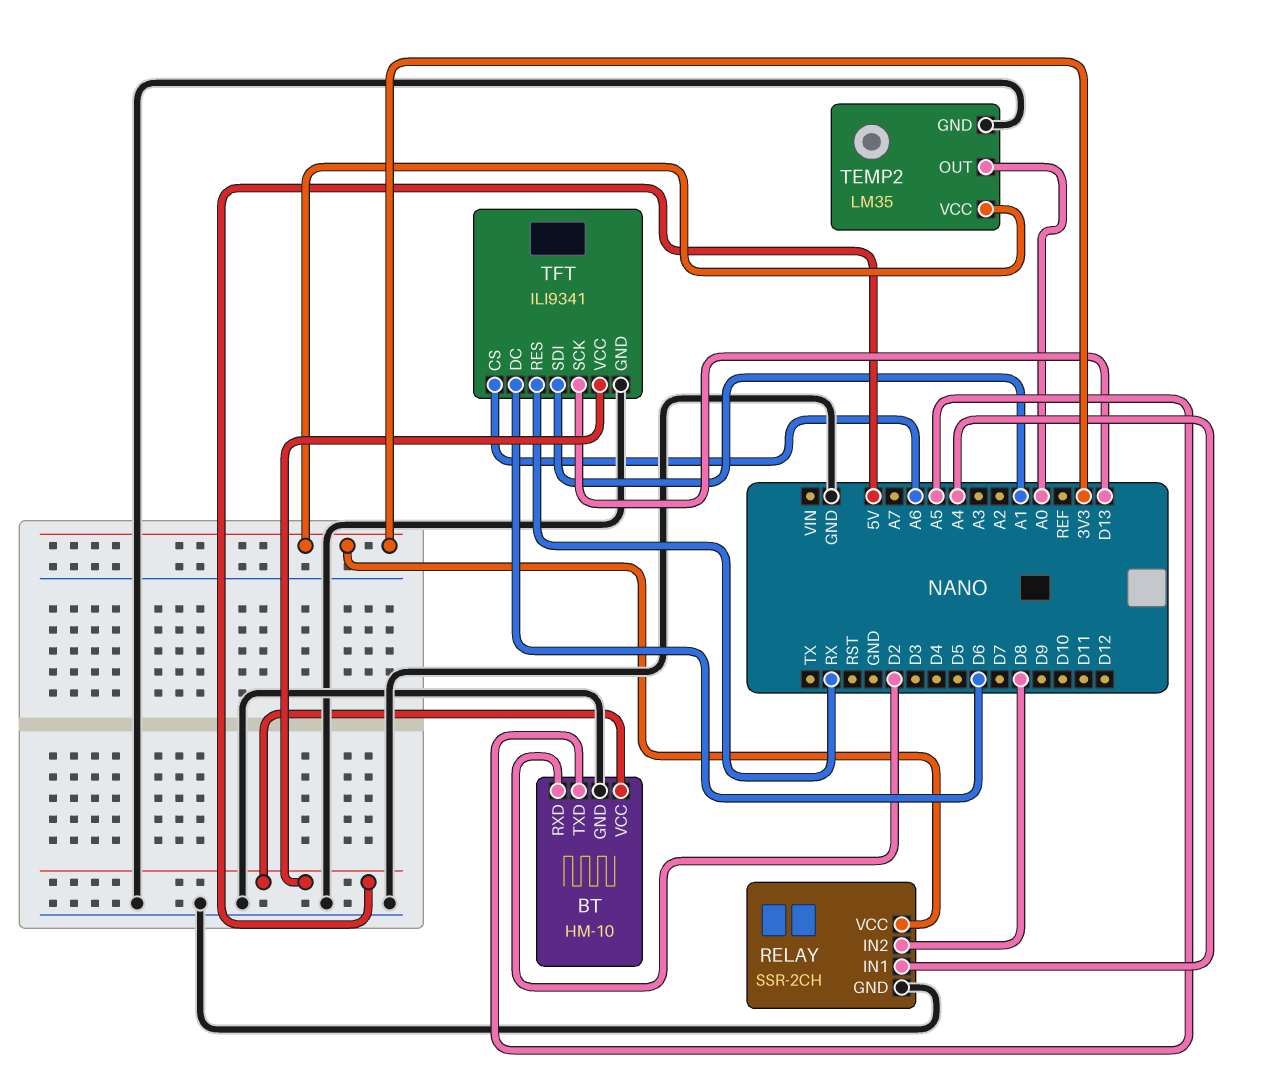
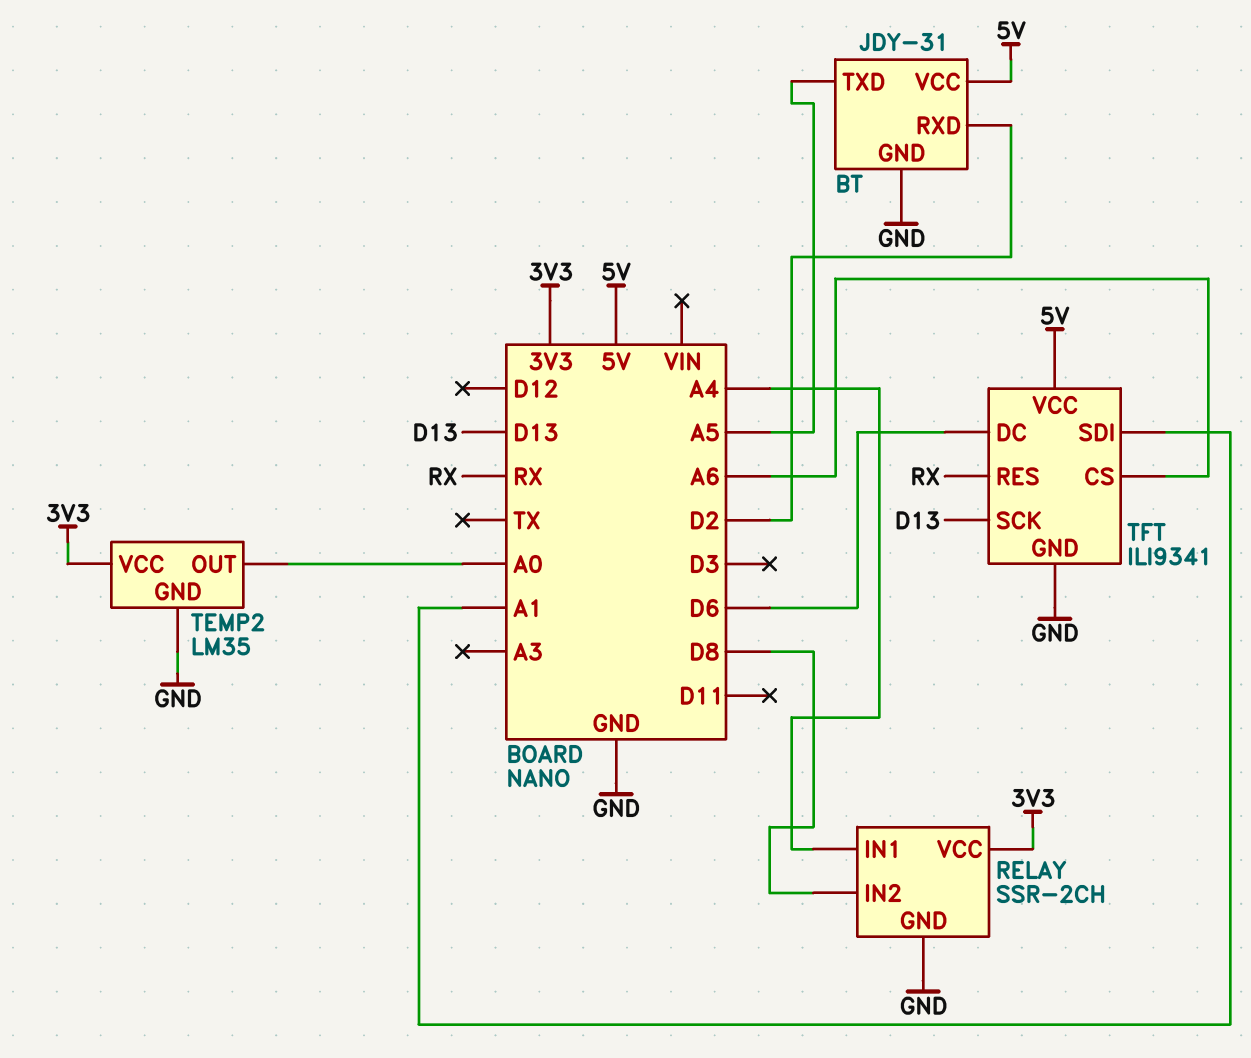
BT: HM-10 -> JDY-31

